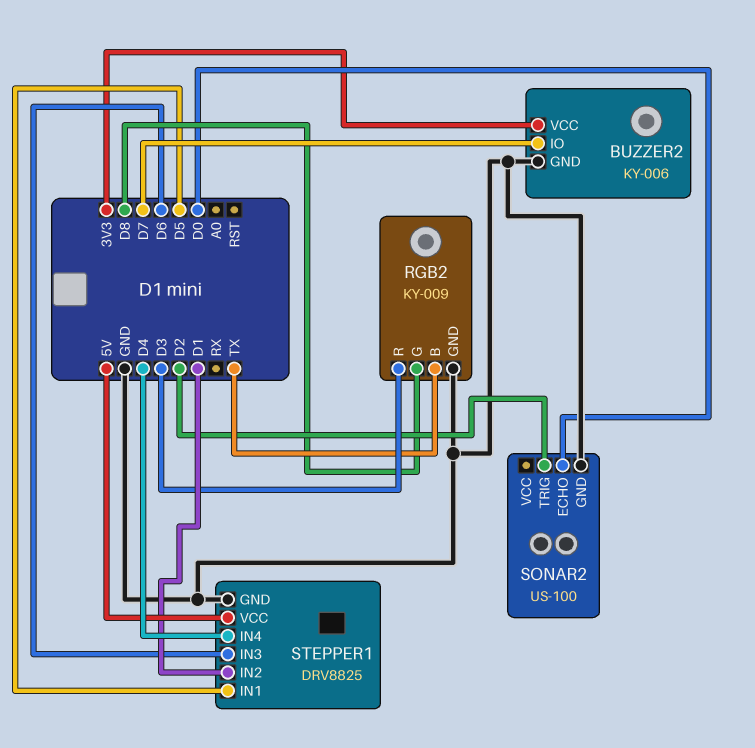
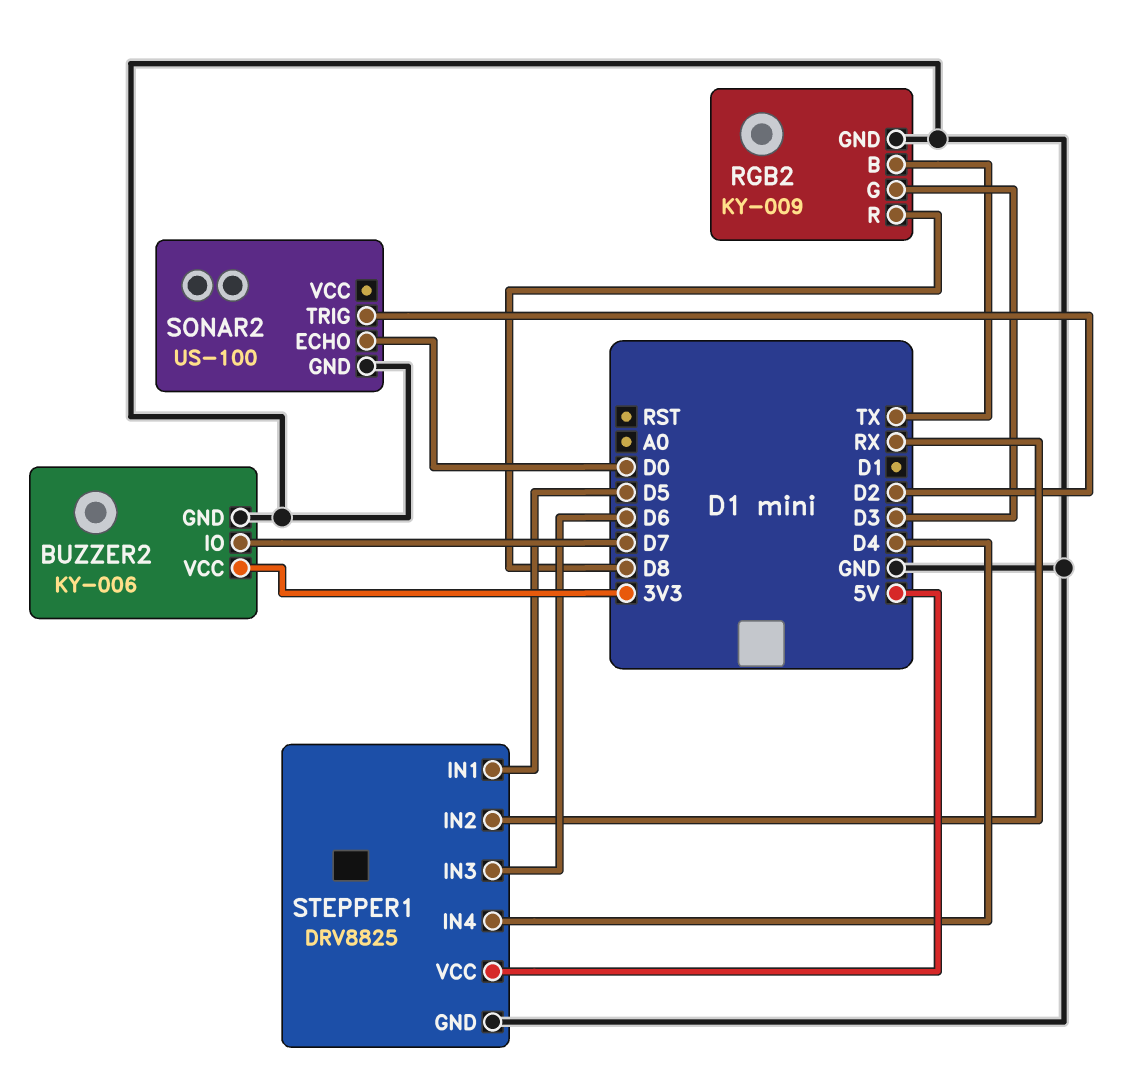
RGB2 pin G: D8 -> D3
RGB2 pin R: D3 -> D8
STEPPER1 pin IN2: D1 -> RX

